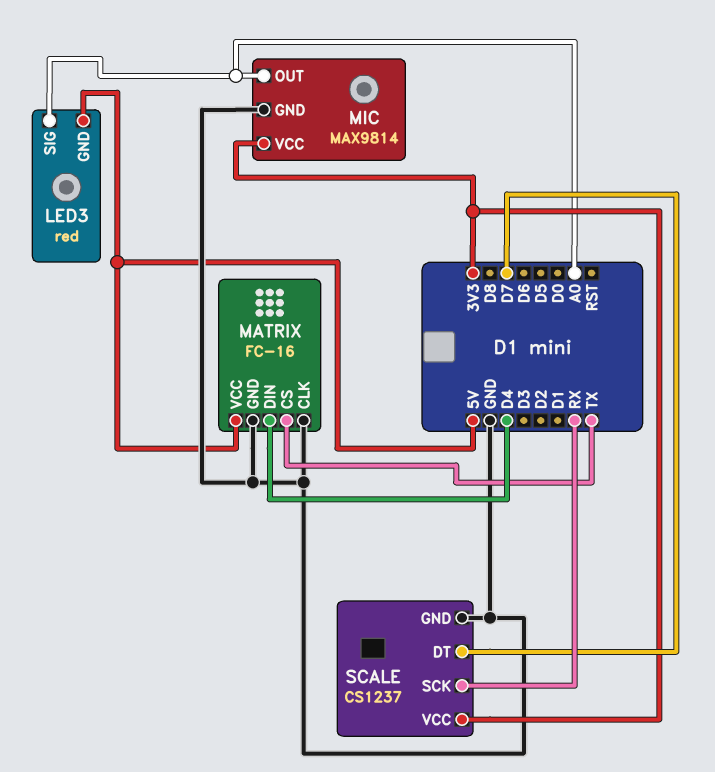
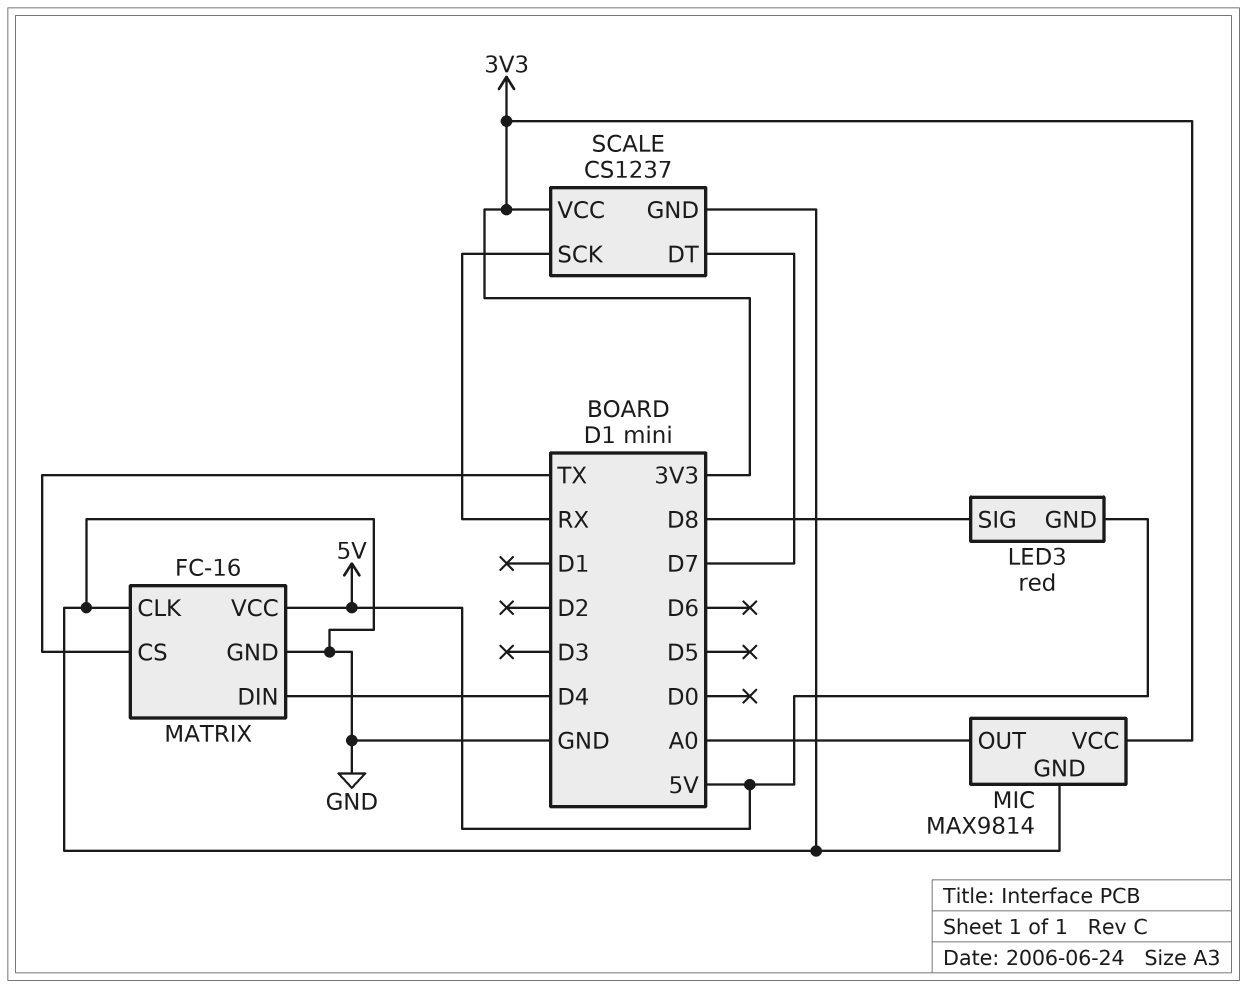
LED3 pin SIG: A0 -> D8

